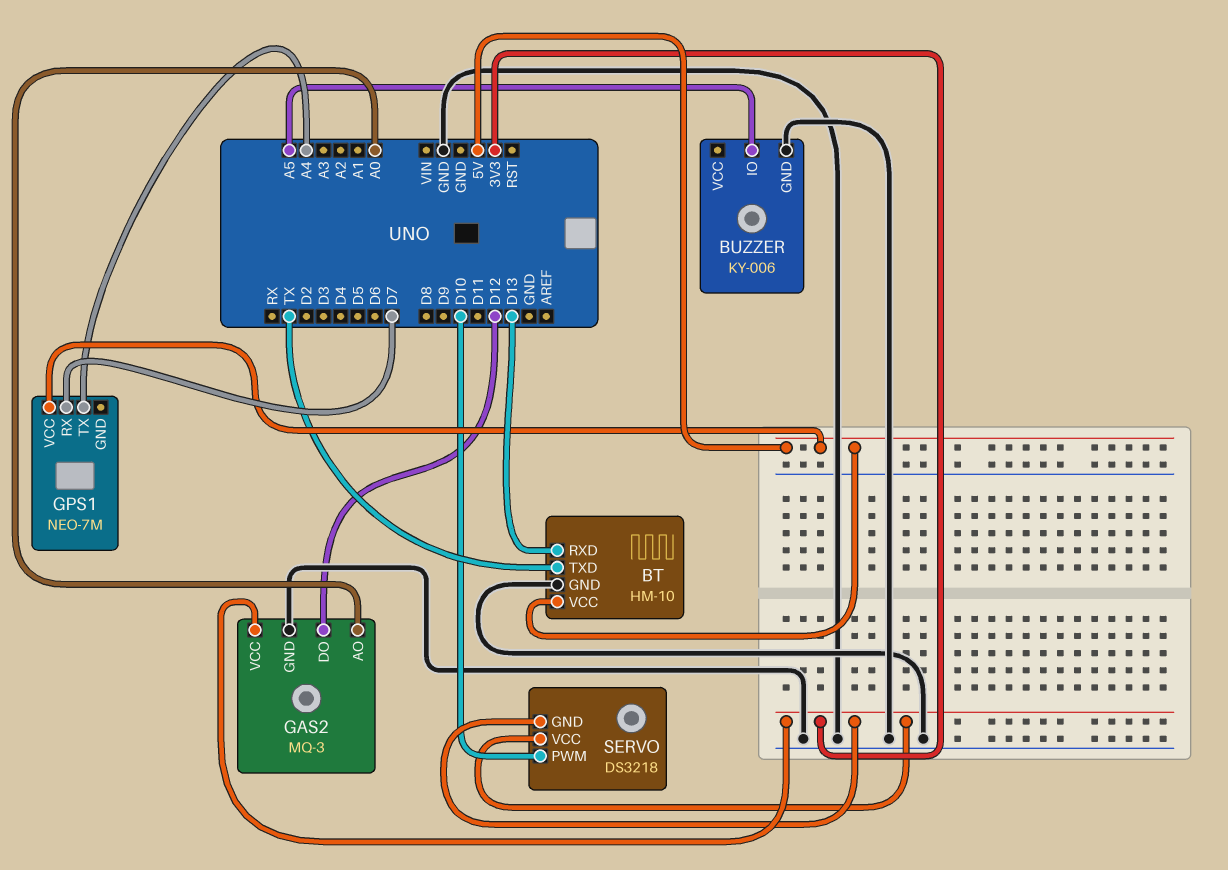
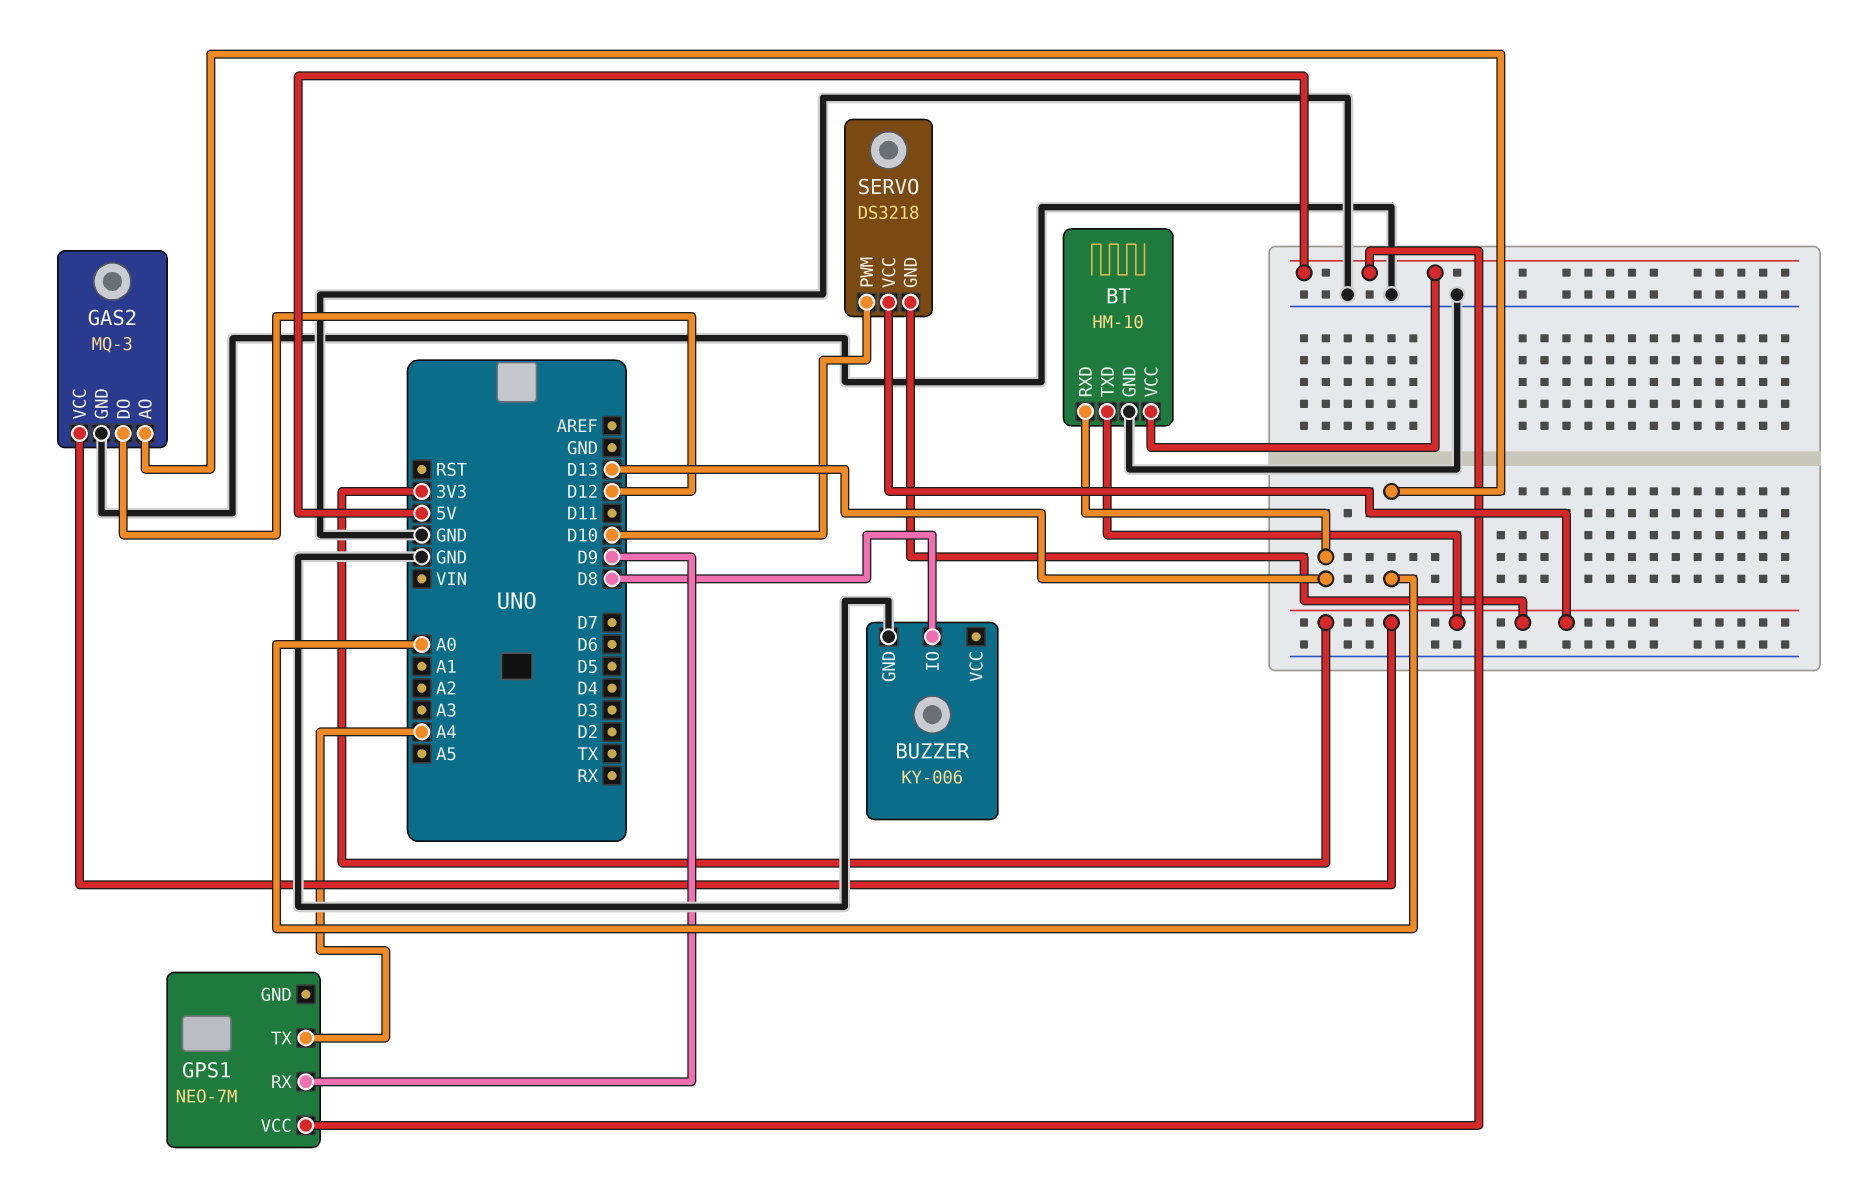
BT pin TXD: TX -> 3V3
BUZZER pin IO: A5 -> D8
GPS1 pin RX: D7 -> D9

